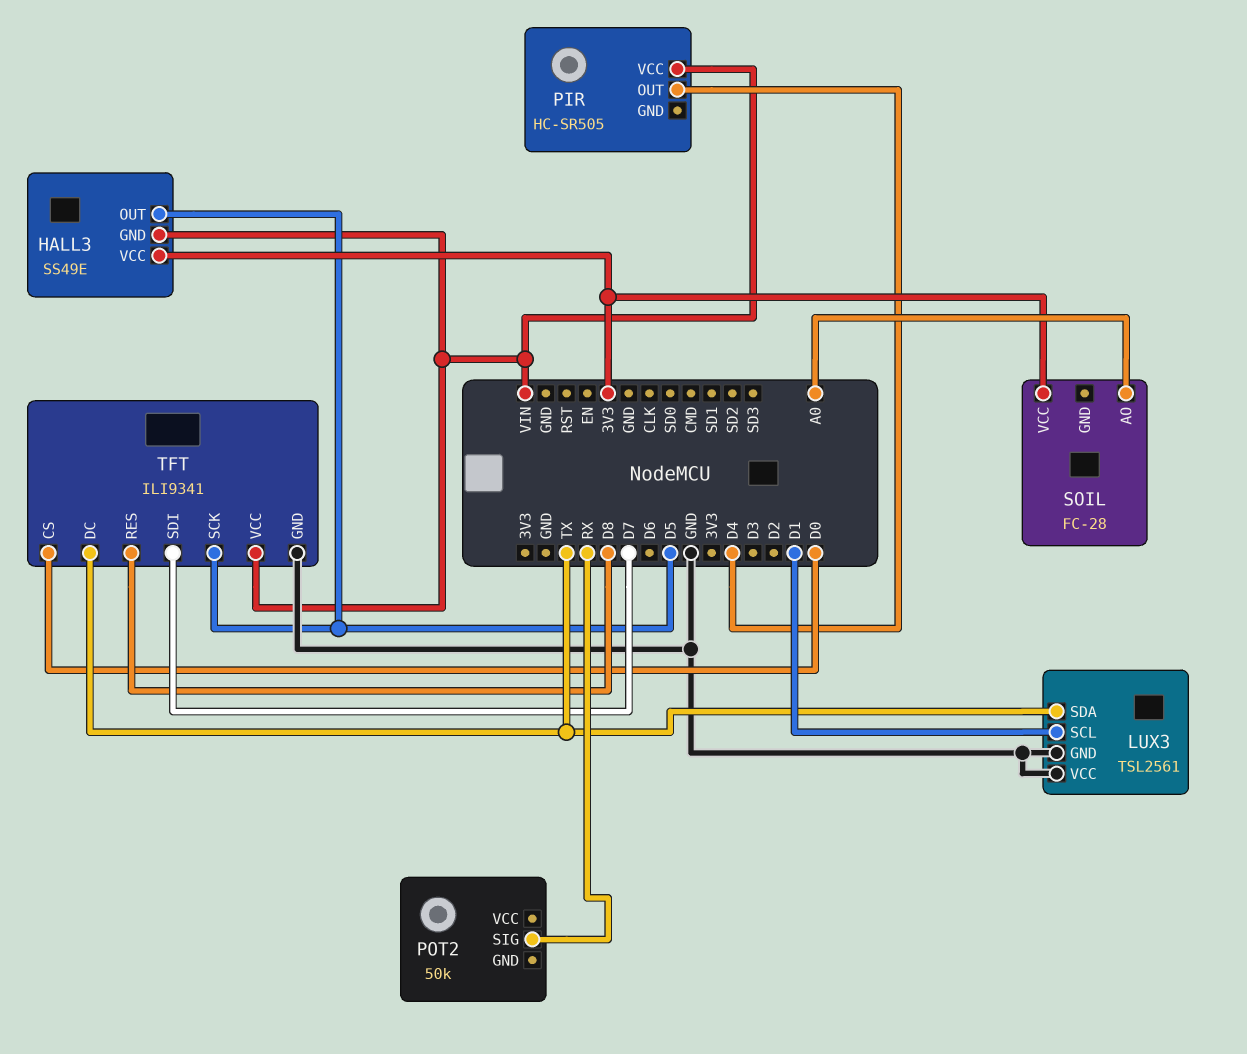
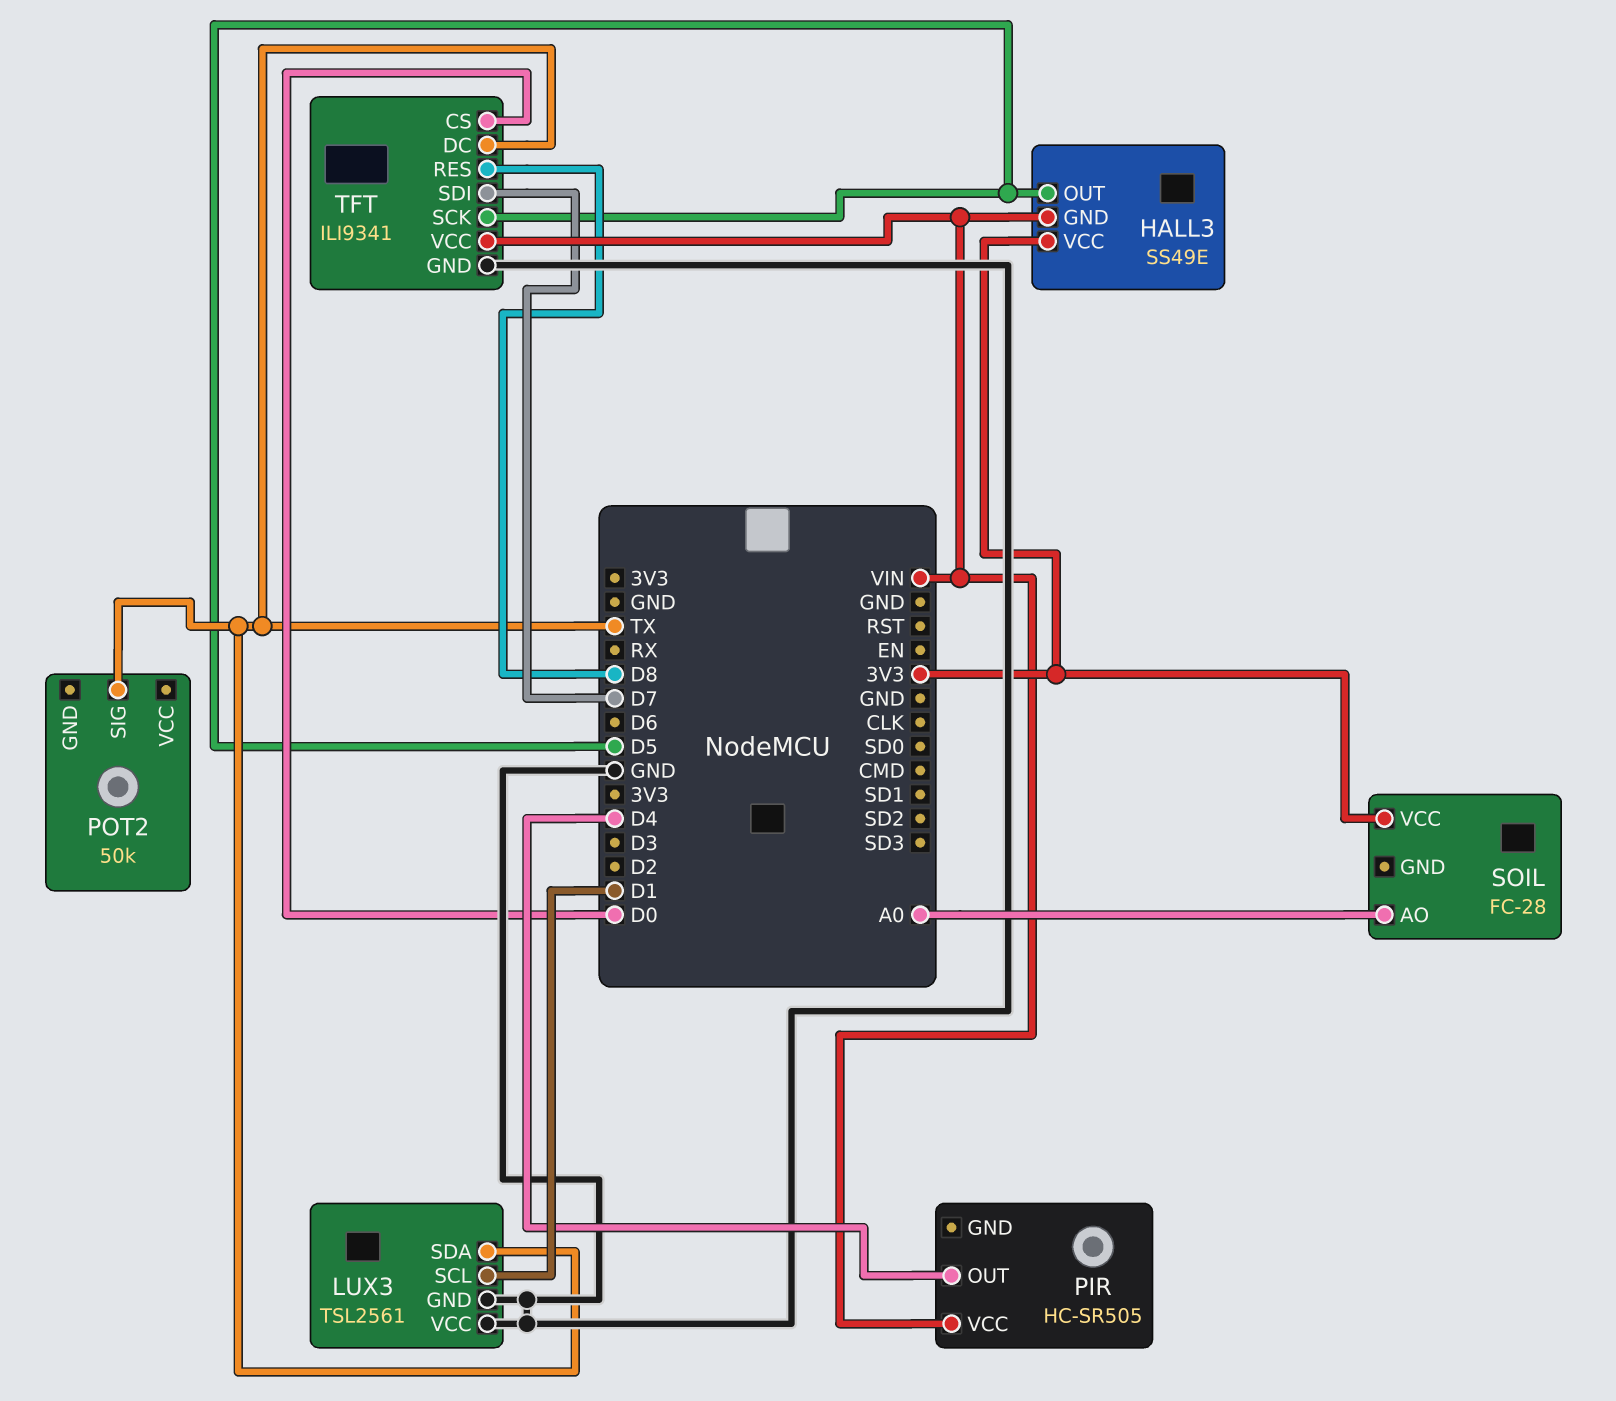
POT2 pin SIG: RX -> TX

